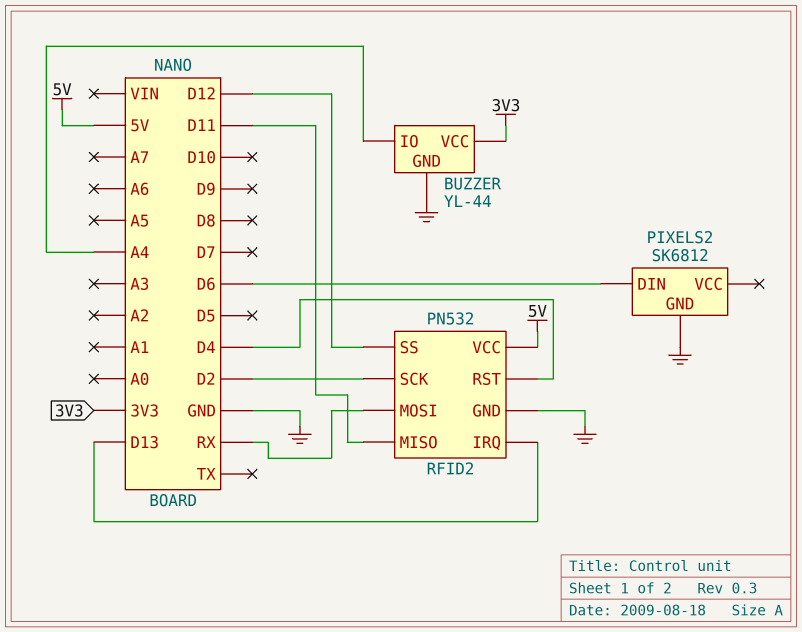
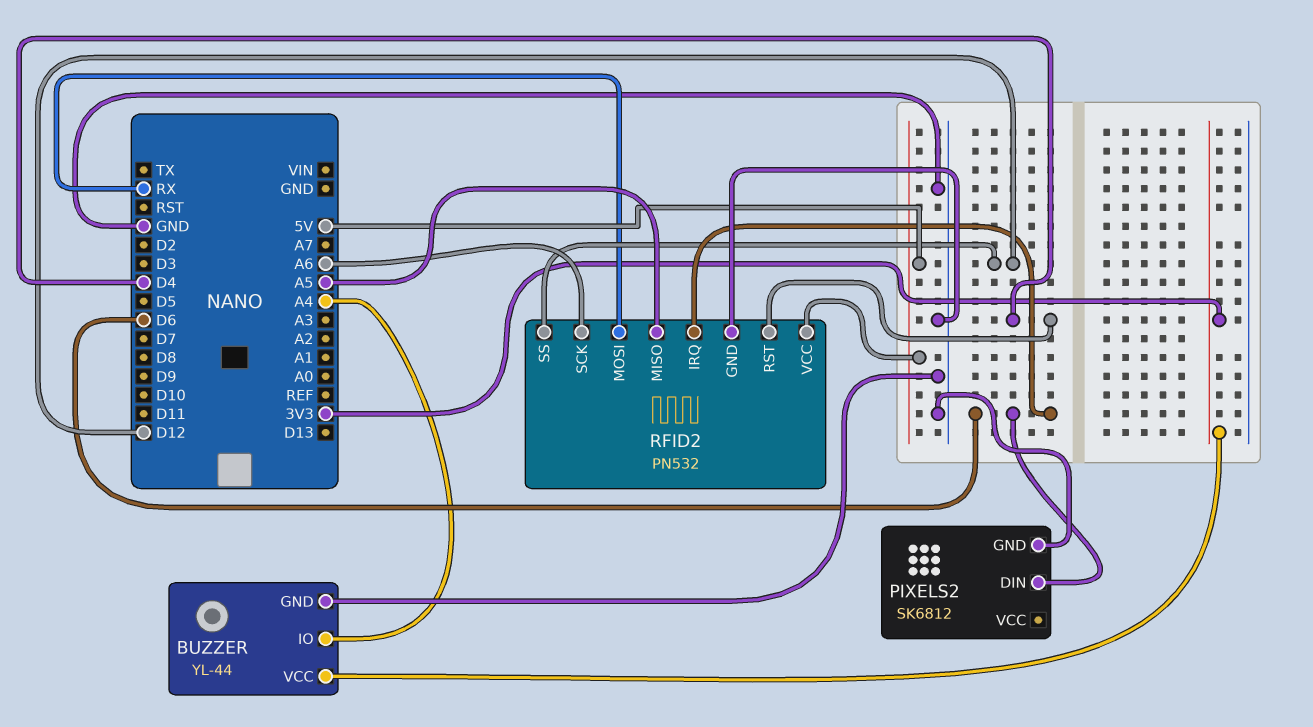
RFID2 pin IRQ: D13 -> D6
RFID2 pin MISO: D11 -> A5
RFID2 pin SCK: D2 -> A6

